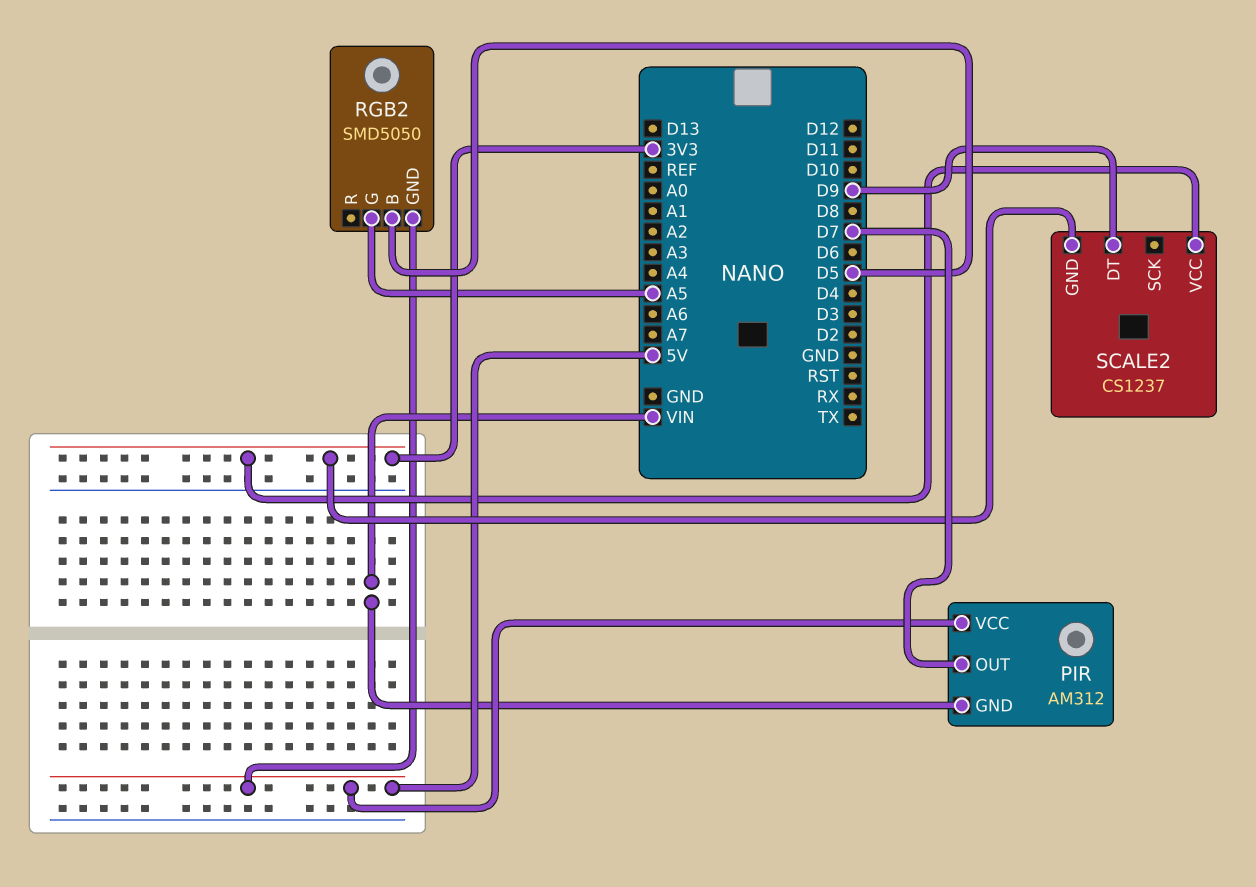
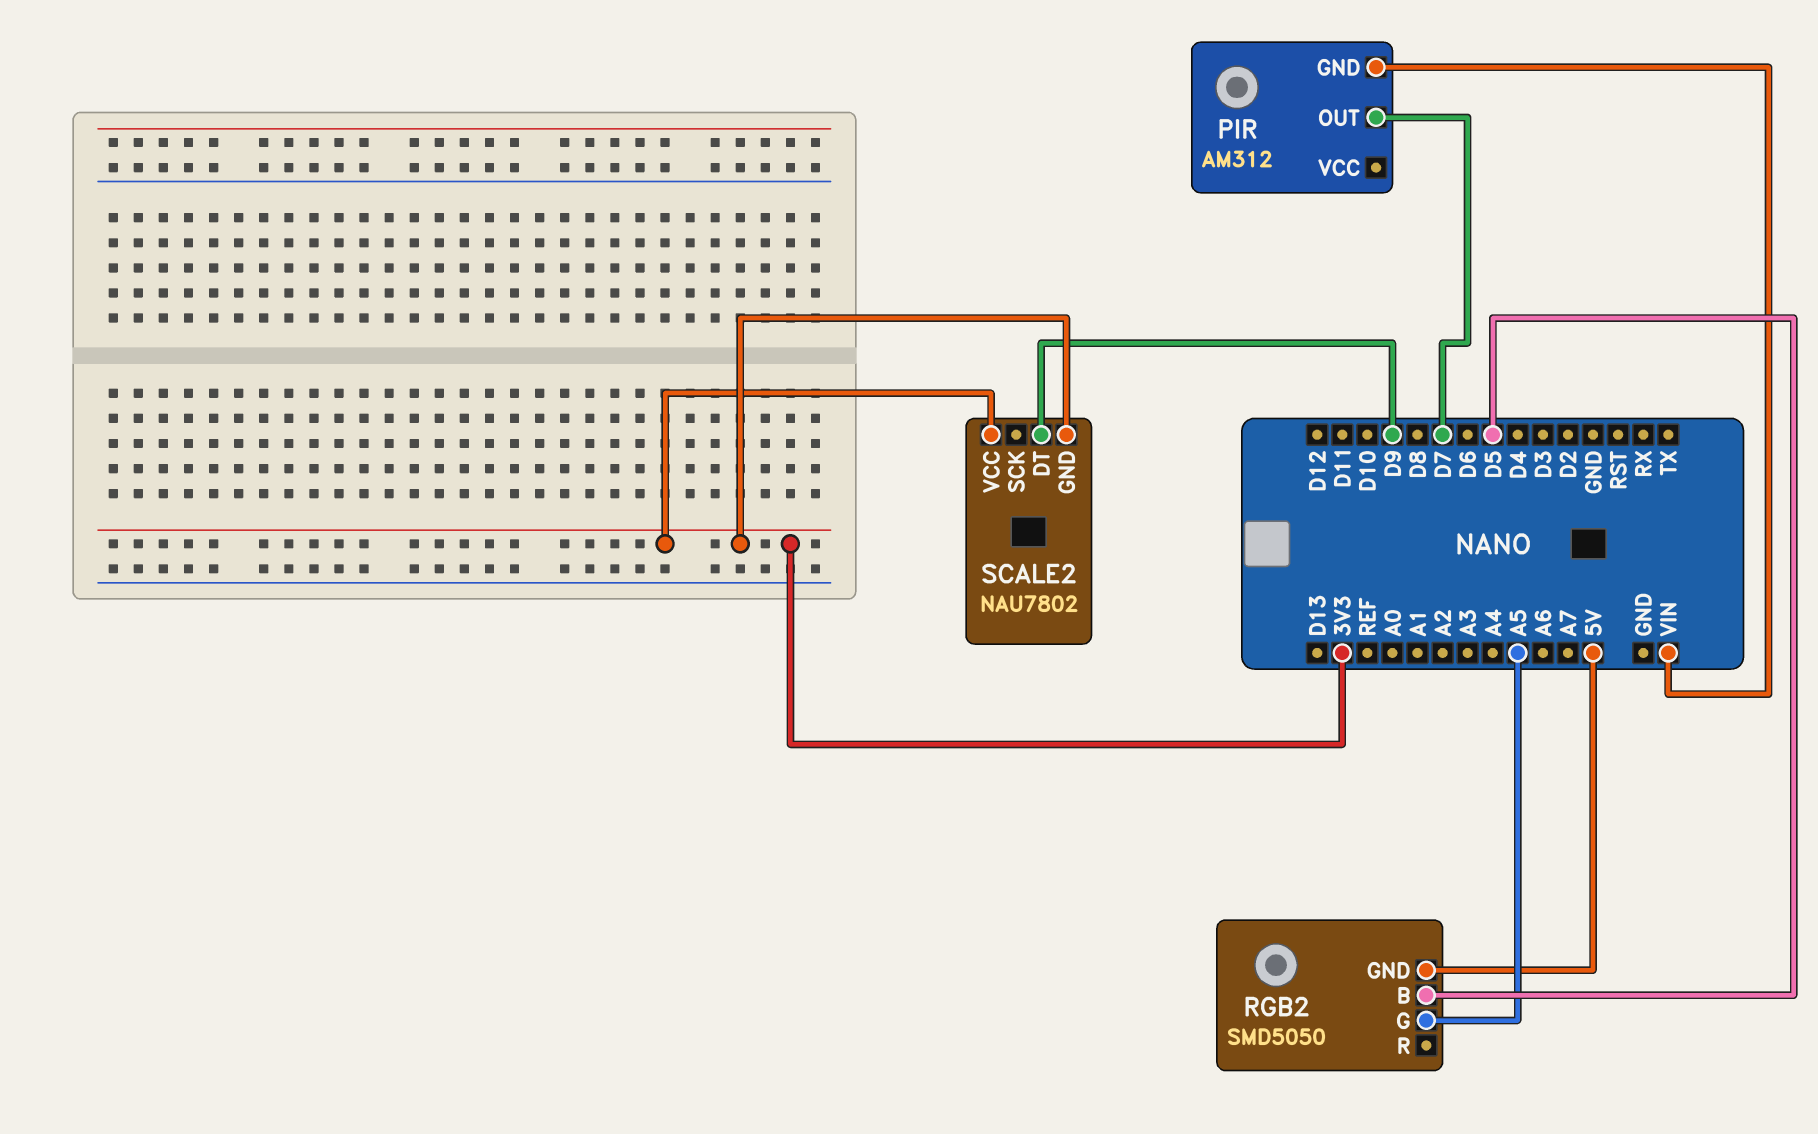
PIR pin VCC: 5V -> none
SCALE2: CS1237 -> NAU7802

